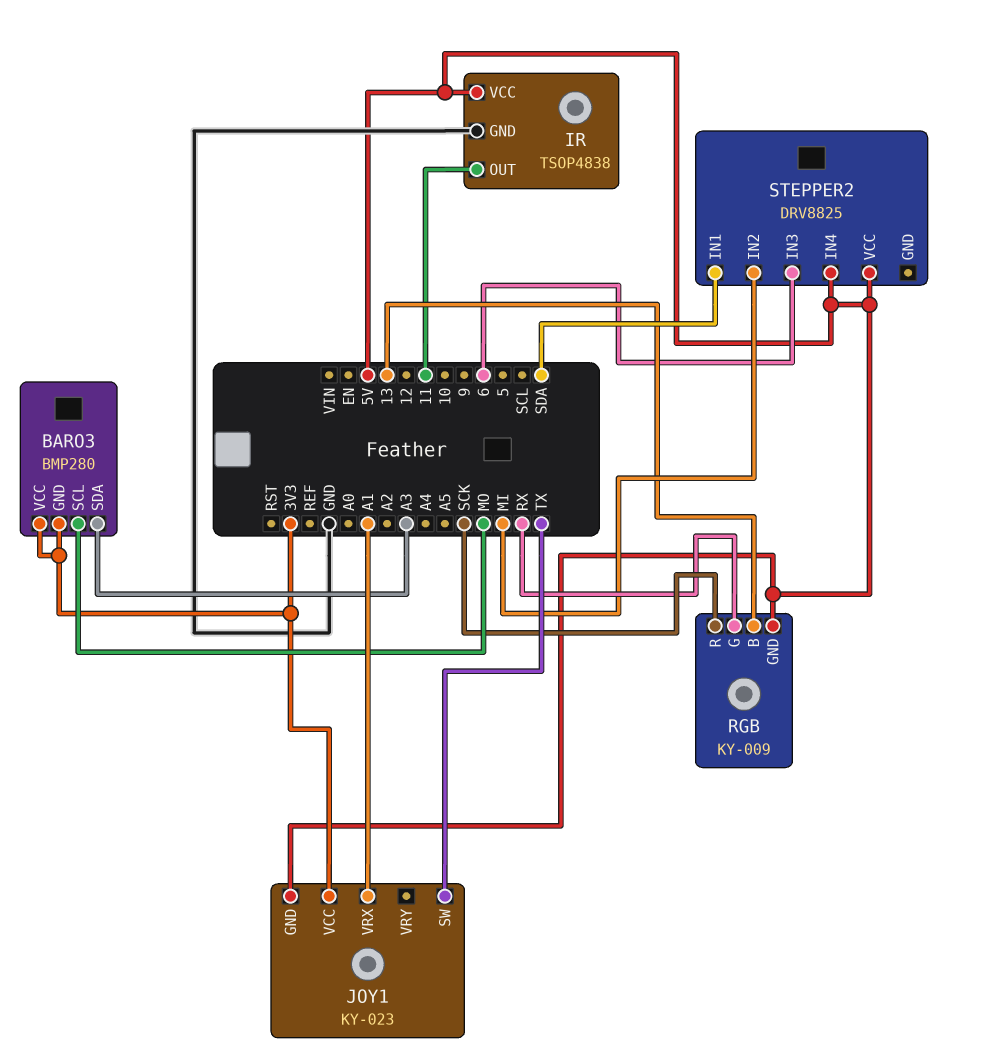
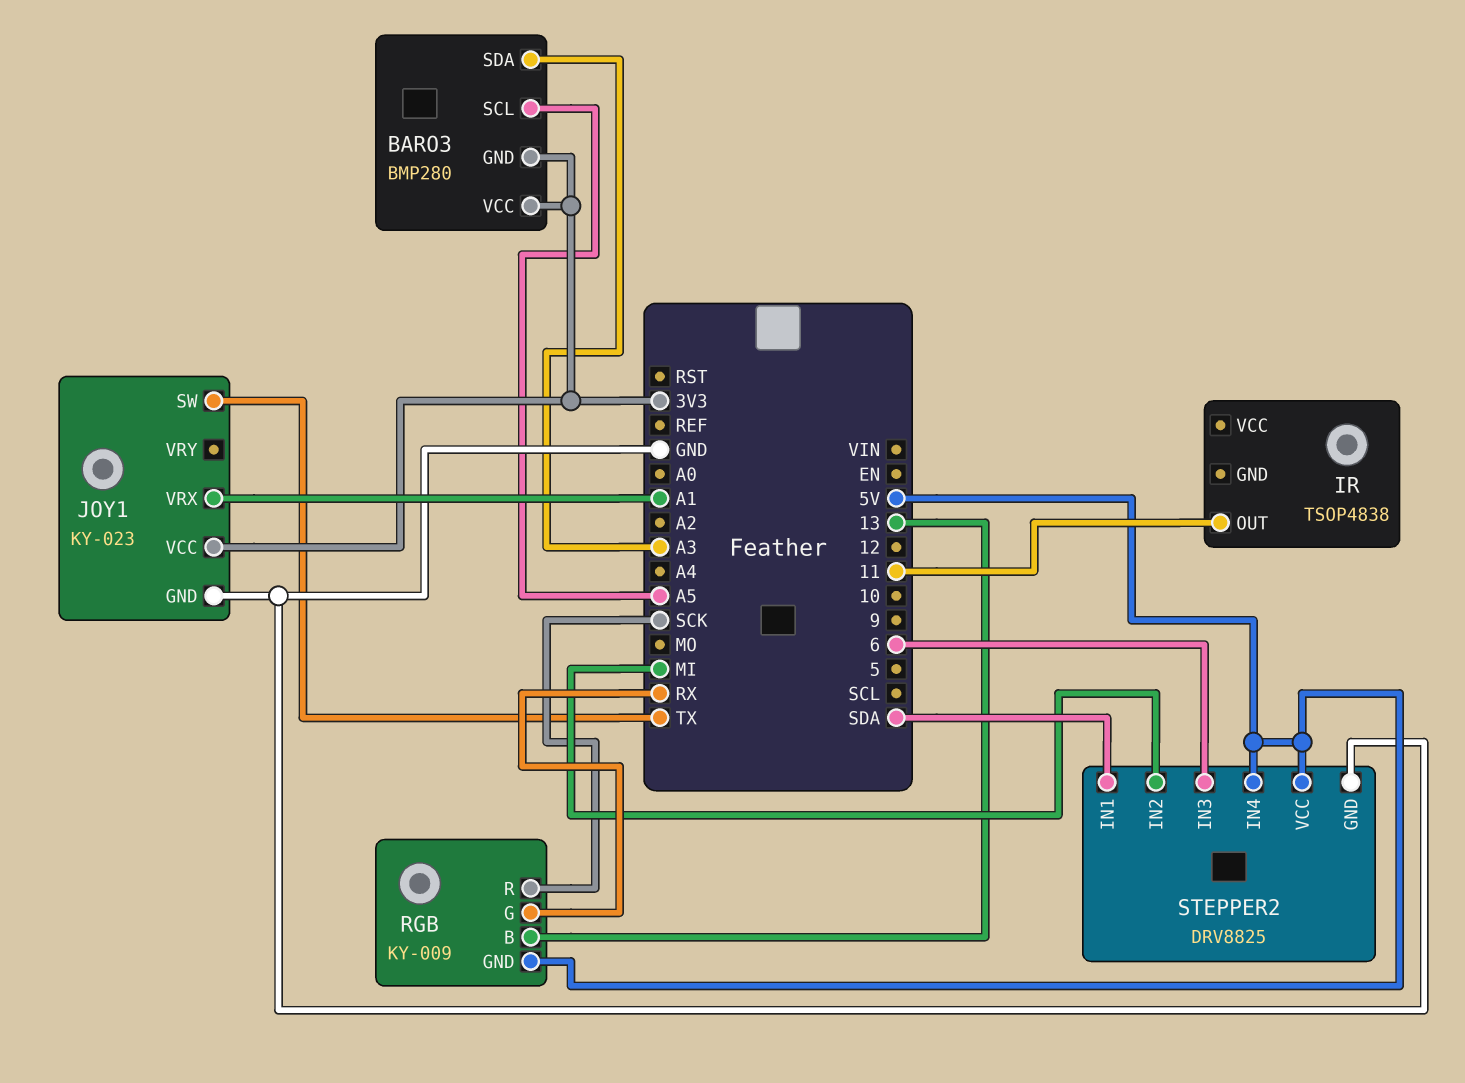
BARO3 pin SCL: MO -> A5
IR pin GND: GND -> none
IR pin VCC: 5V -> none
JOY1 pin GND: 5V -> GND
STEPPER2 pin GND: none -> GND

